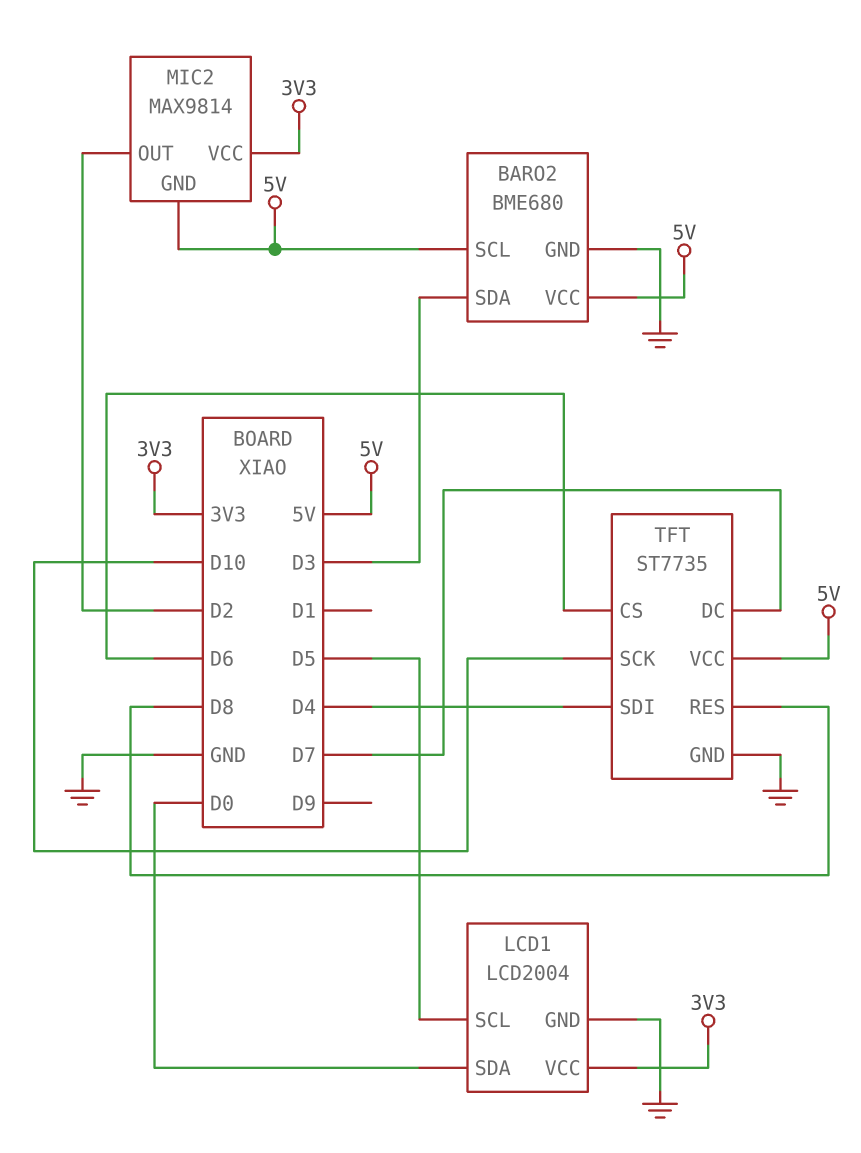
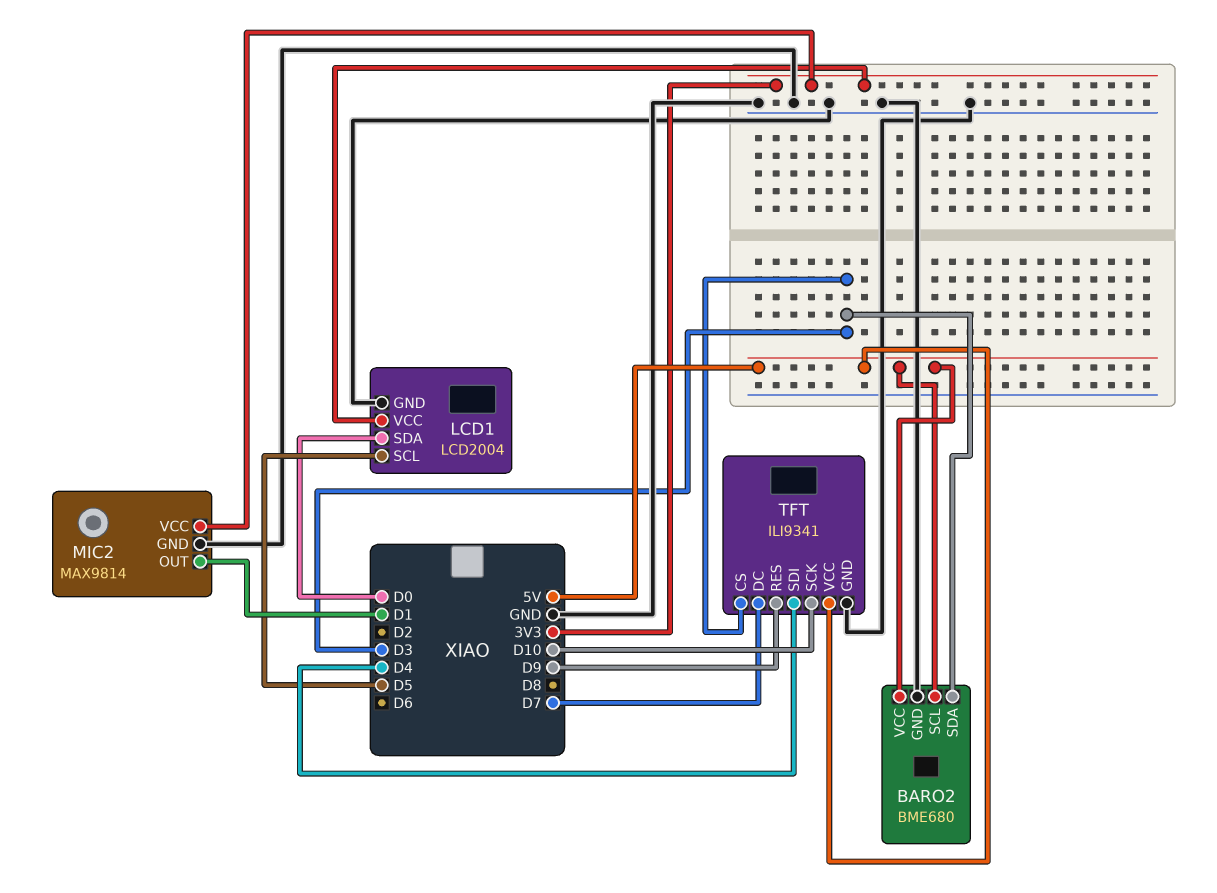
MIC2 pin GND: 5V -> GND
MIC2 pin OUT: D2 -> D1
TFT: ST7735 -> ILI9341
TFT pin CS: D6 -> D3
TFT pin RES: D8 -> D9

